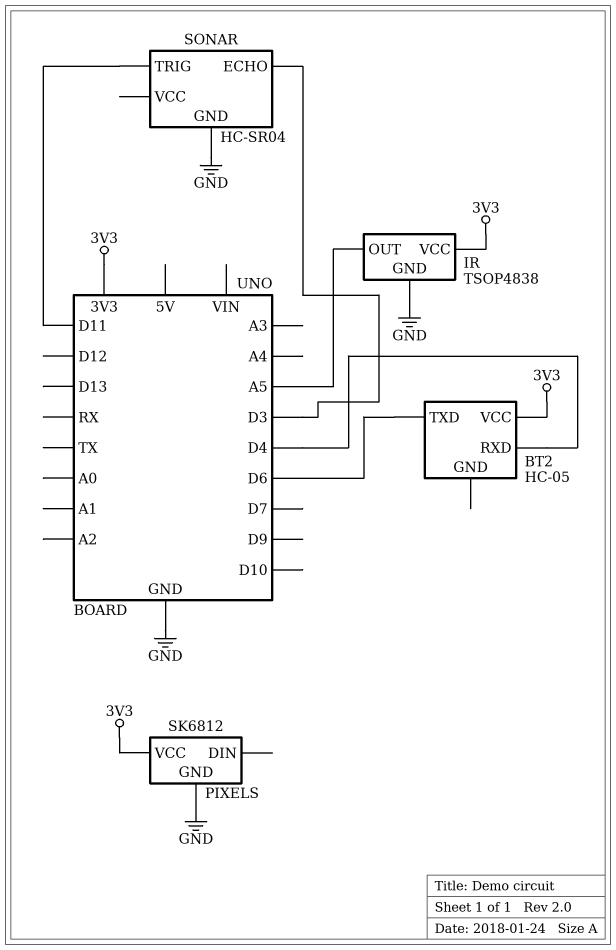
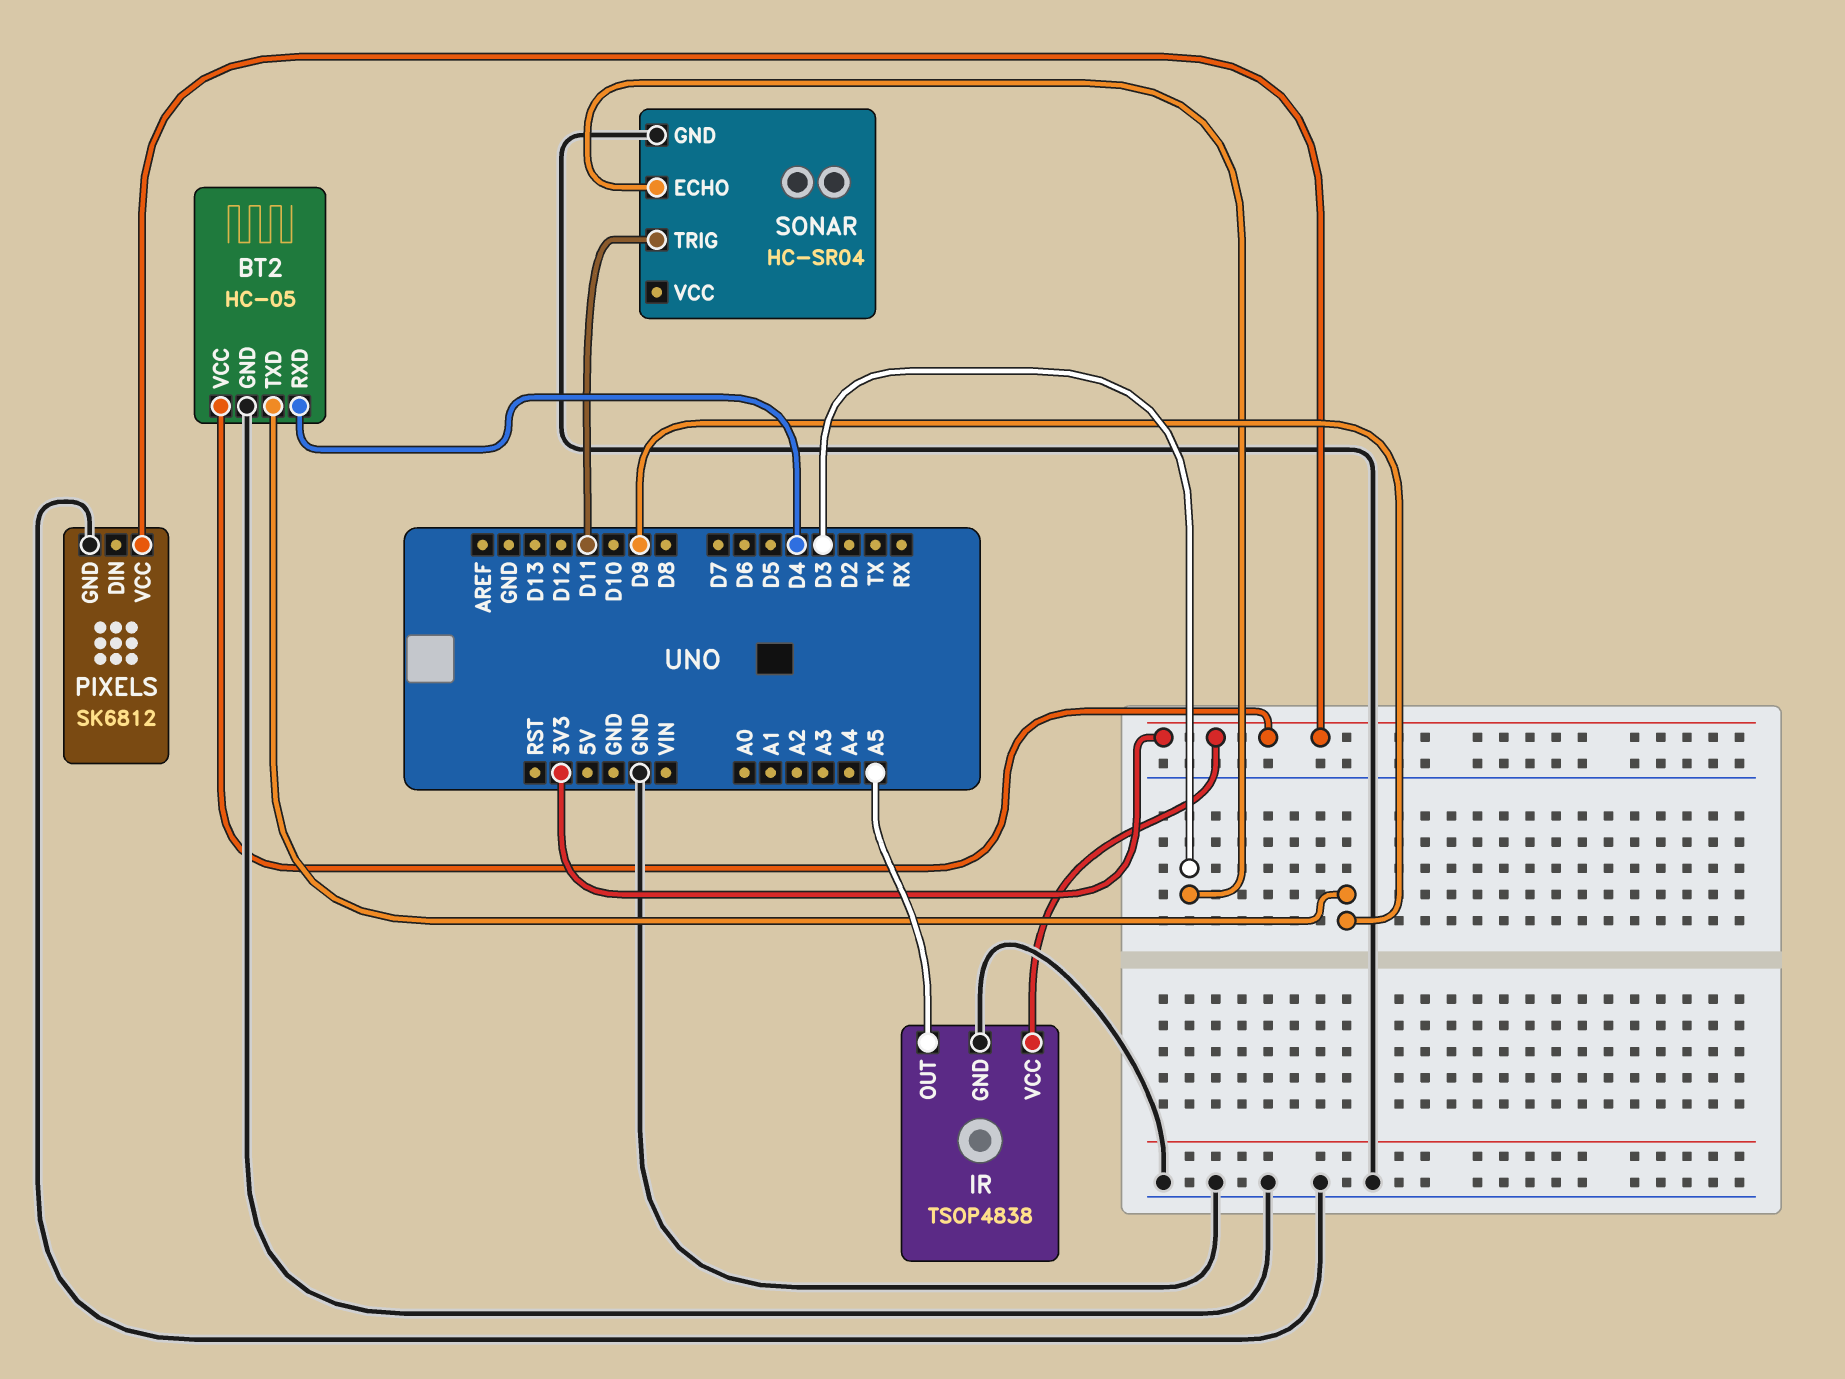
BT2 pin GND: none -> GND
BT2 pin TXD: D6 -> D9

